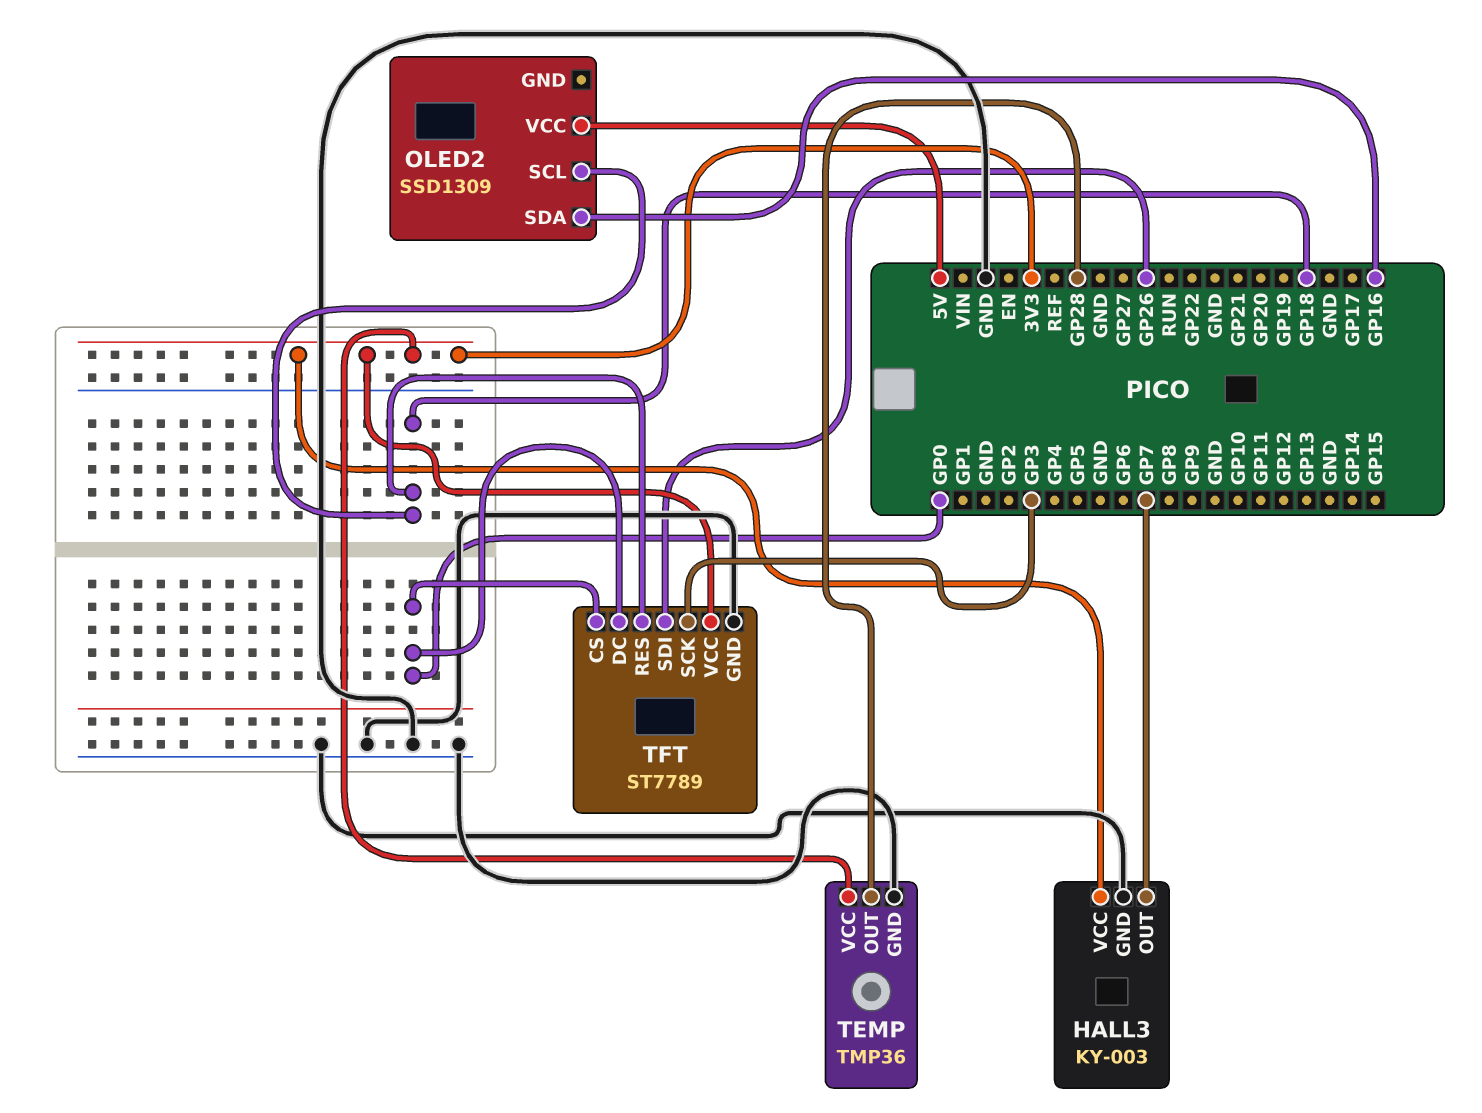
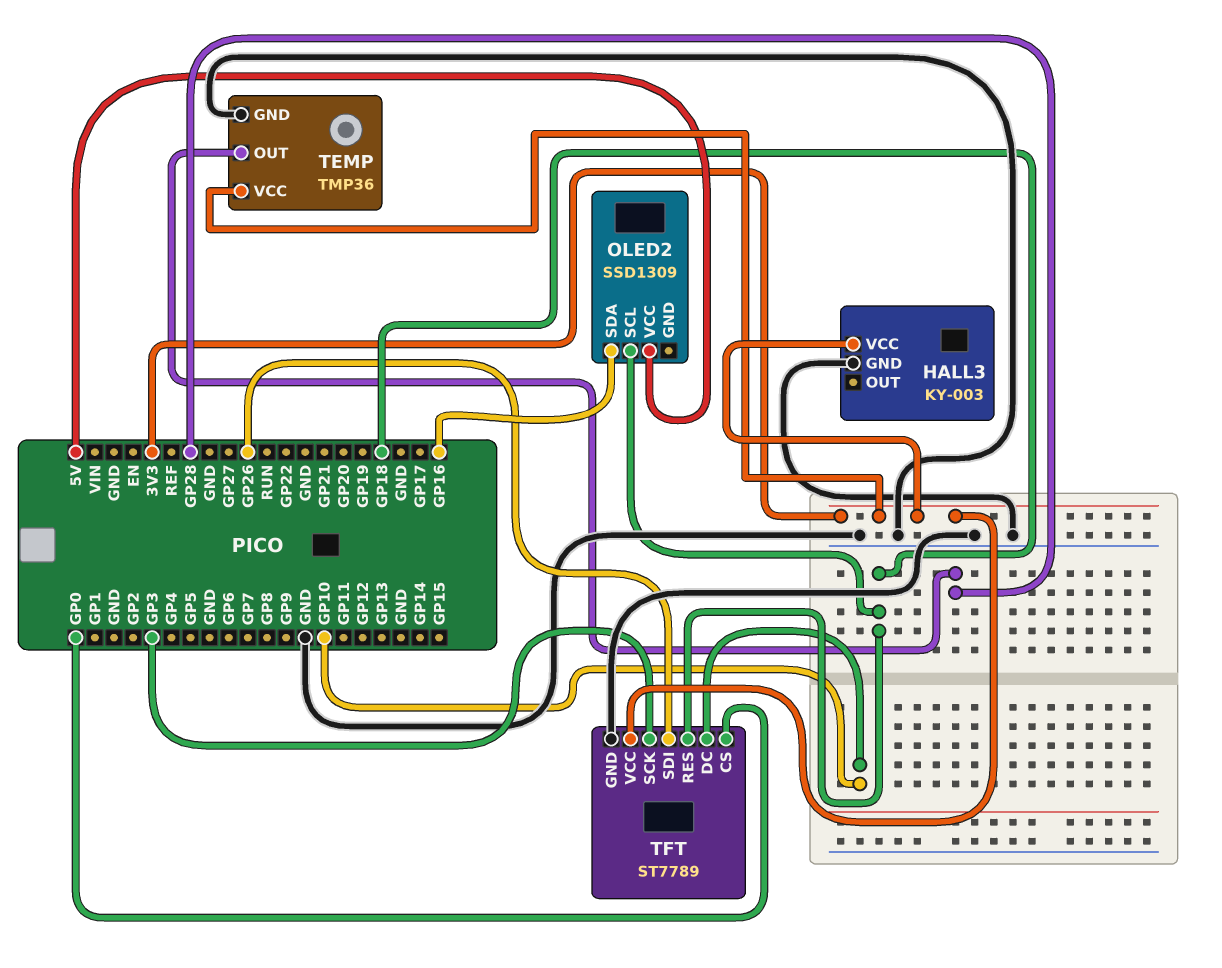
HALL3 pin OUT: GP7 -> none
TFT pin DC: GP0 -> GP10

